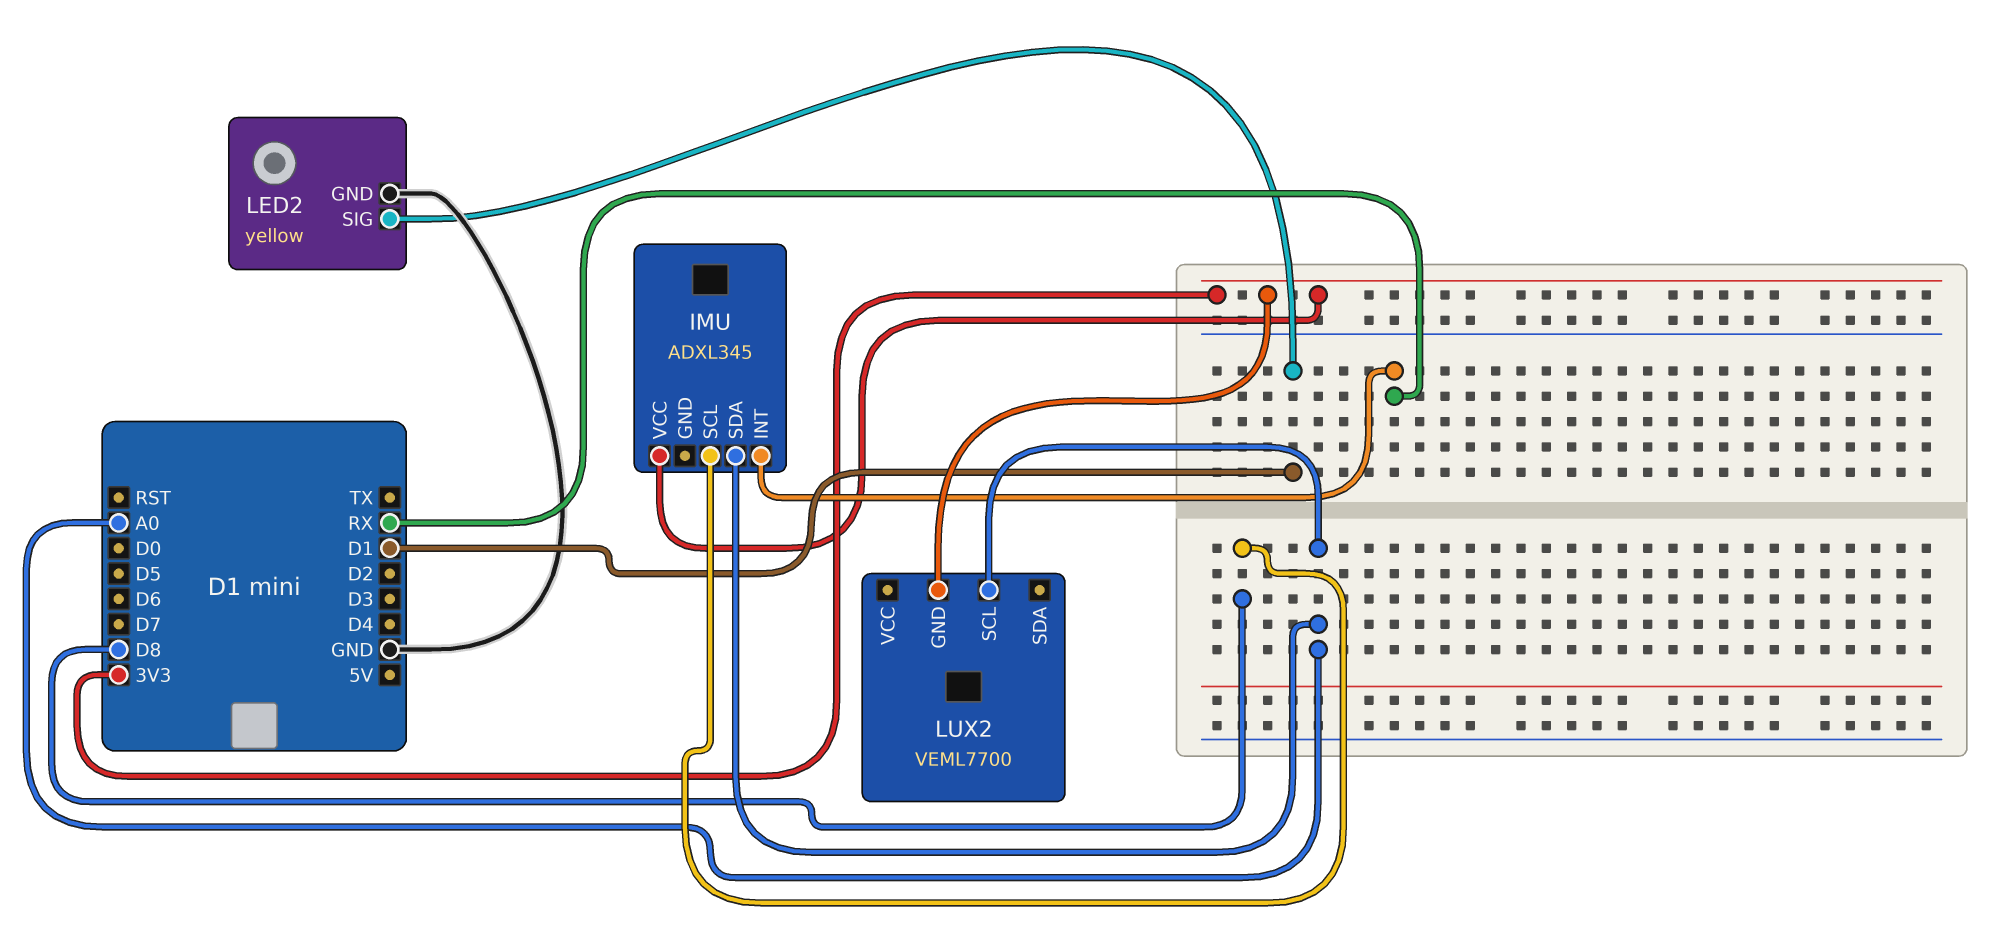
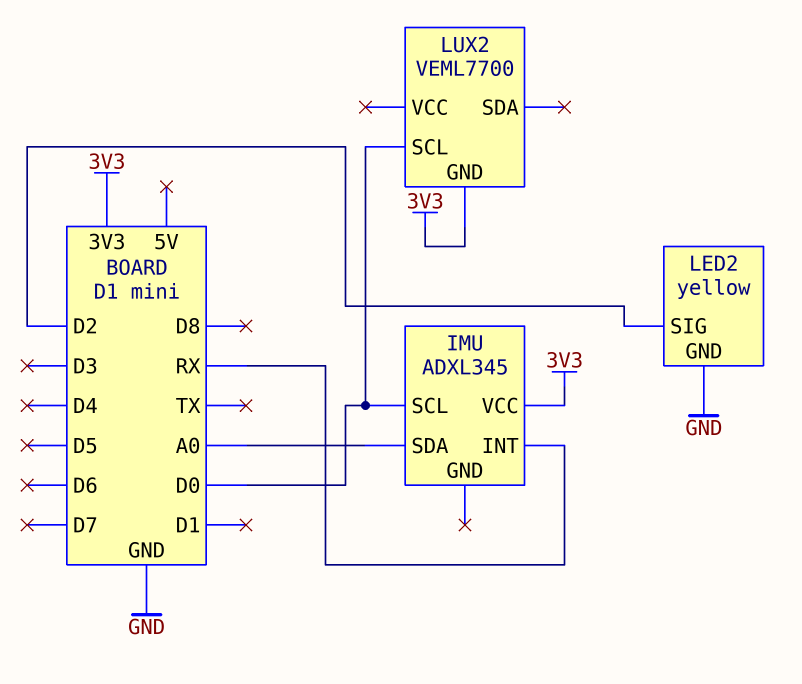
IMU pin SCL: D8 -> D0
LED2 pin SIG: D1 -> D2
LUX2 pin SCL: A0 -> D0

